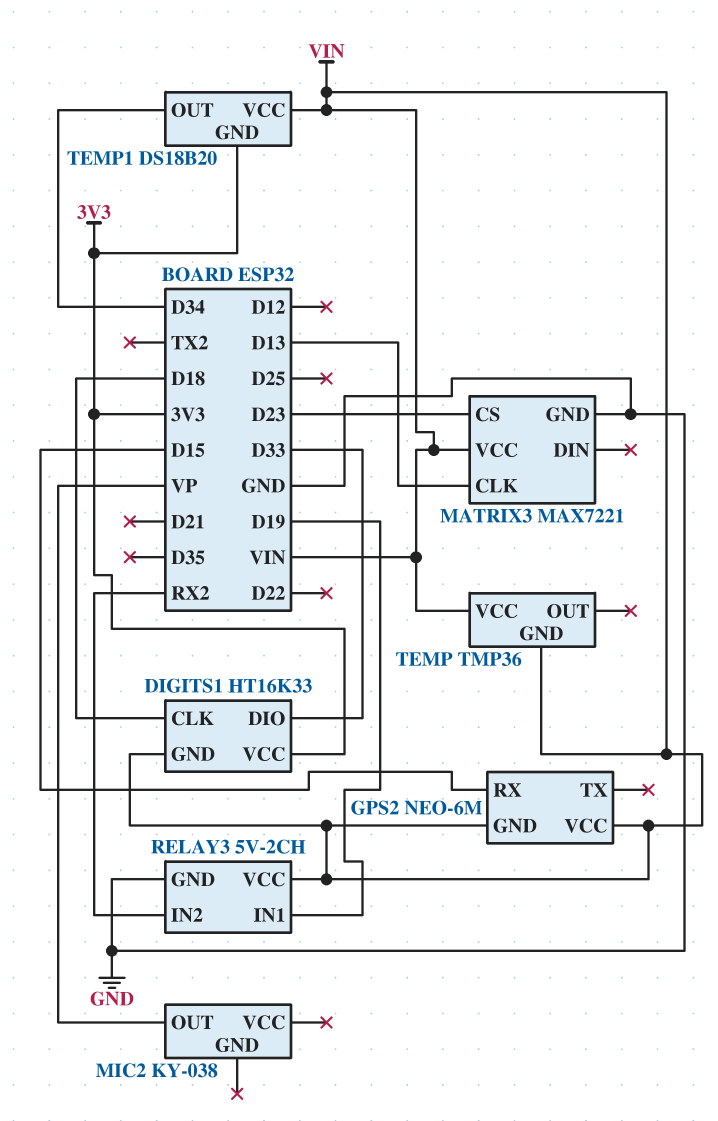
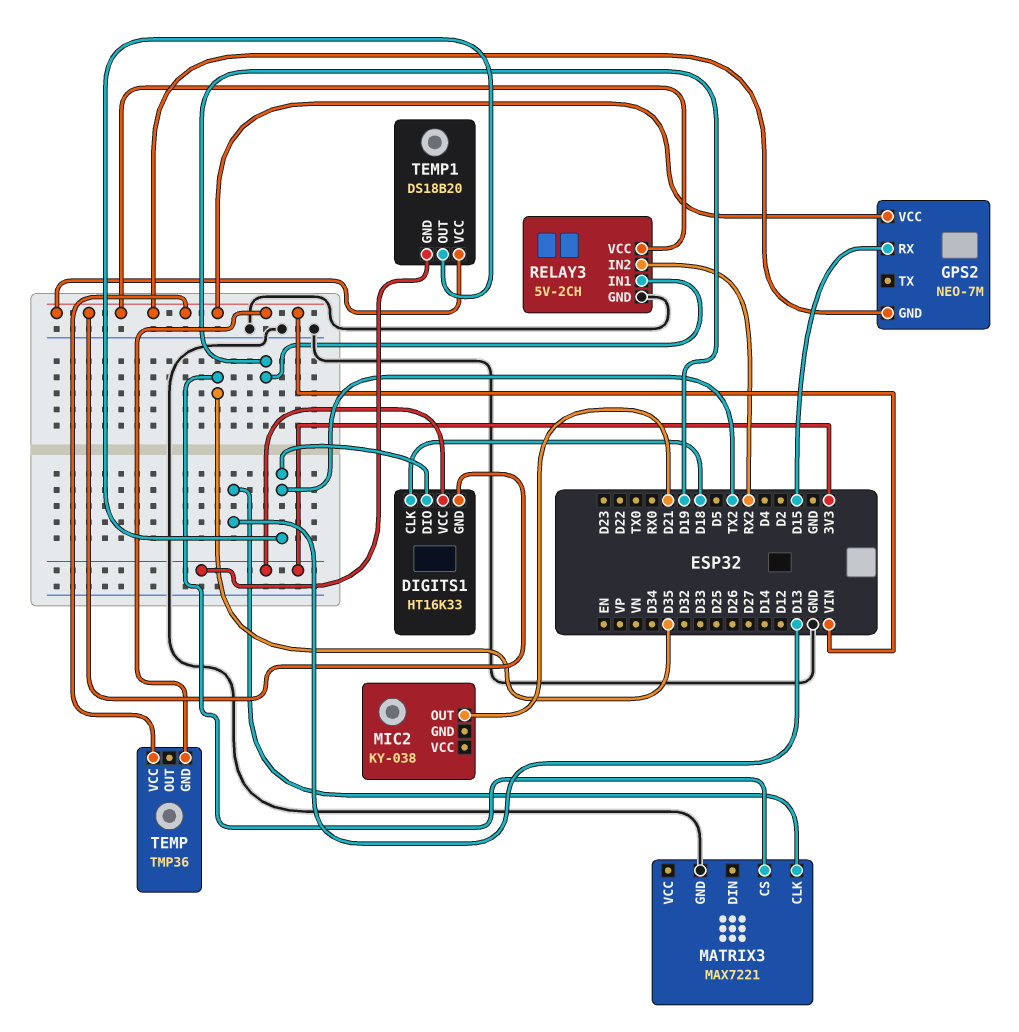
DIGITS1 pin DIO: D33 -> TX2
GPS2: NEO-6M -> NEO-7M
MATRIX3 pin CS: D23 -> D35
MATRIX3 pin VCC: VIN -> none
MIC2 pin OUT: VP -> D21
TEMP1 pin OUT: D34 -> TX2

